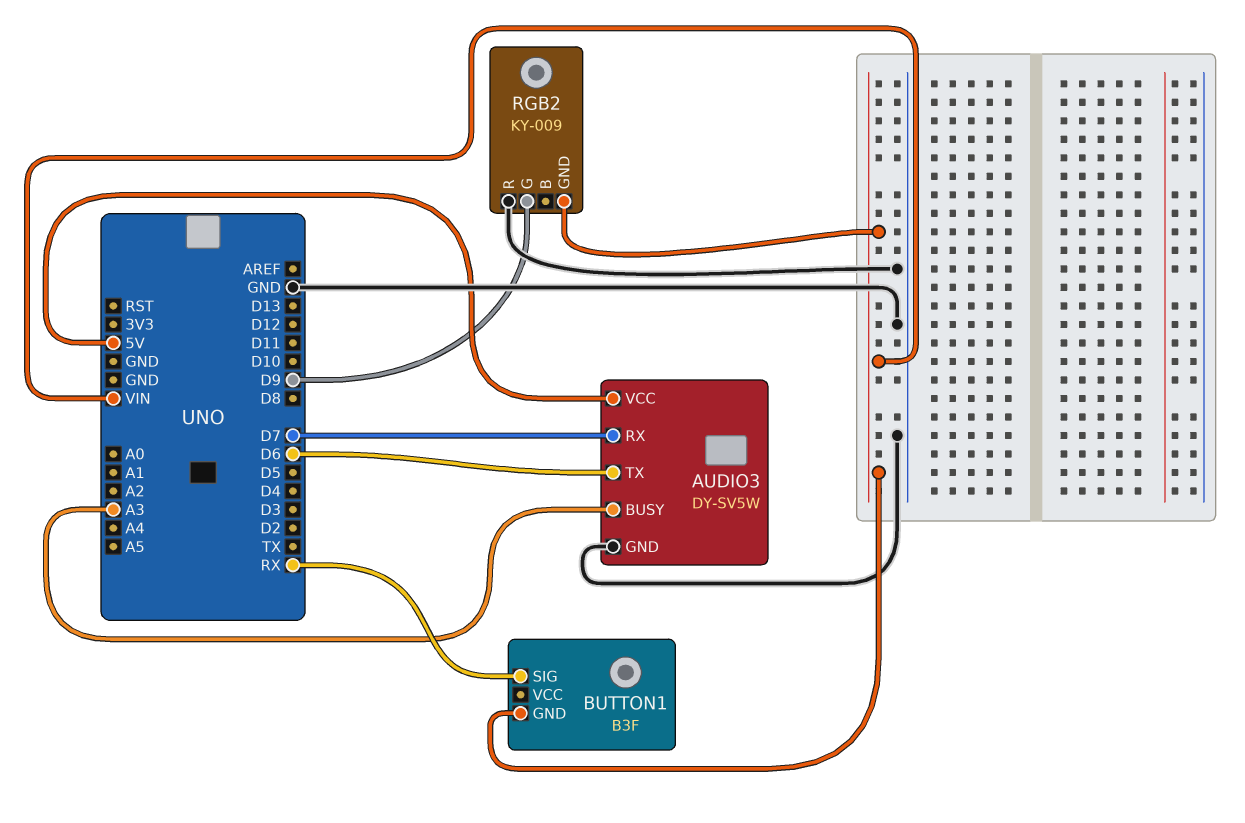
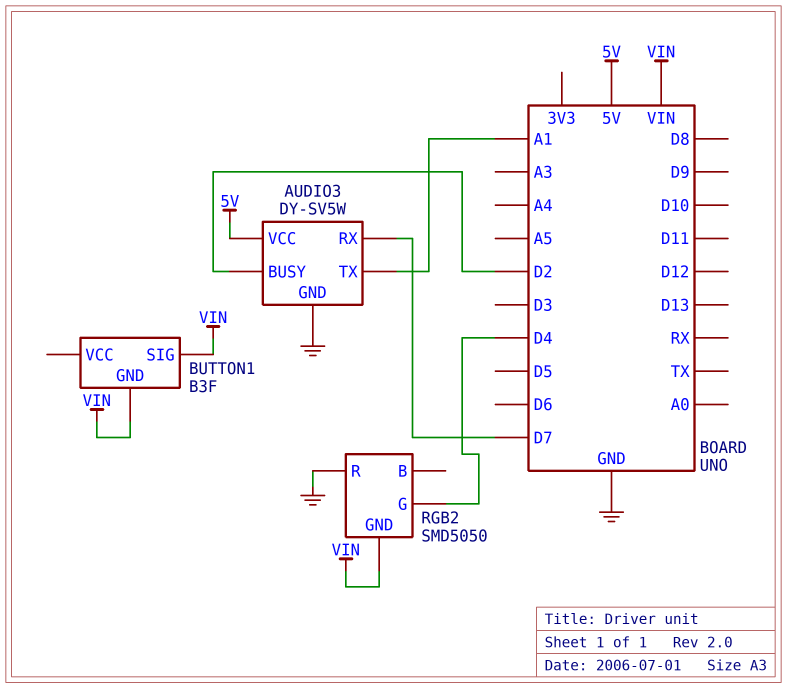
AUDIO3 pin BUSY: A3 -> D2
AUDIO3 pin TX: D6 -> A1
BUTTON1 pin SIG: RX -> VIN
RGB2: KY-009 -> SMD5050
RGB2 pin G: D9 -> D4

